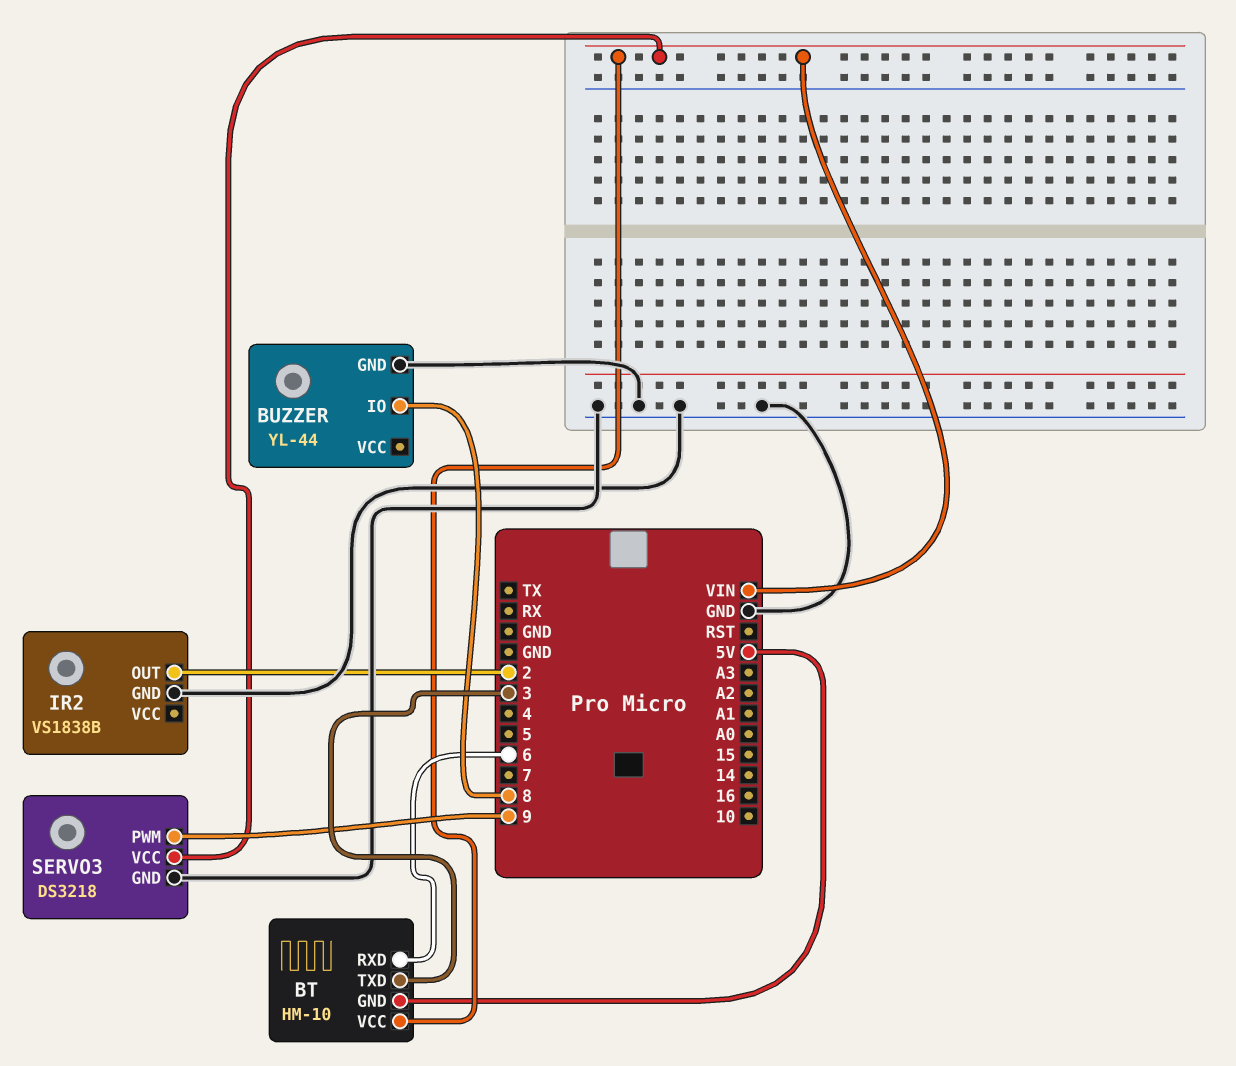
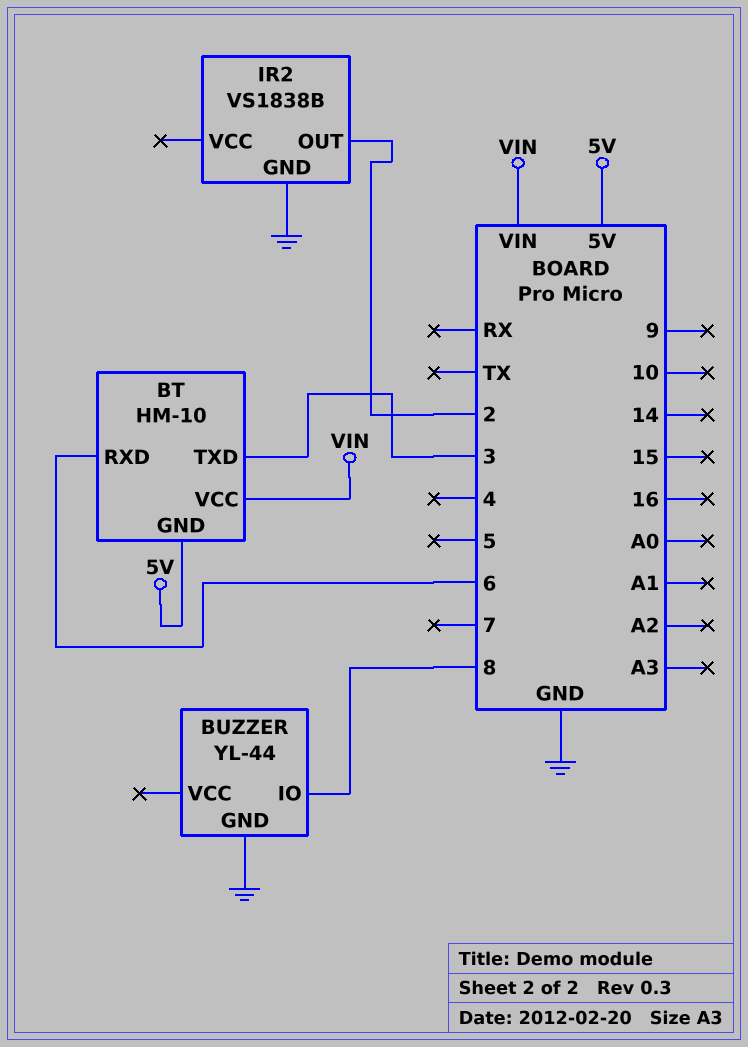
SERVO3: DS3218 -> none
SERVO3 pin GND: GND -> none
SERVO3 pin PWM: 9 -> none
SERVO3 pin VCC: VIN -> none

